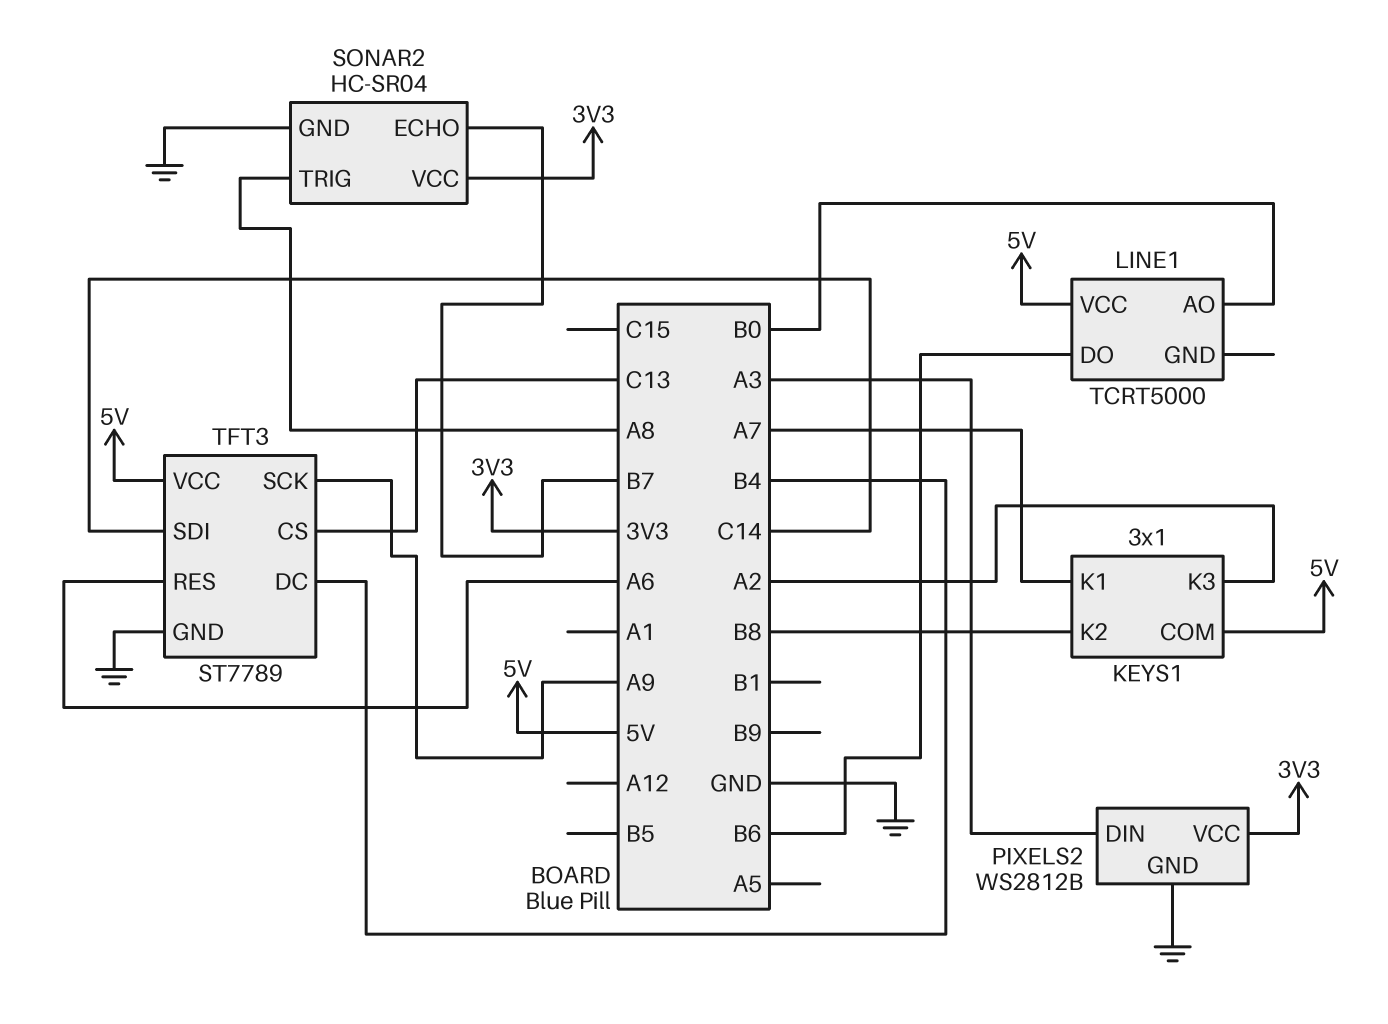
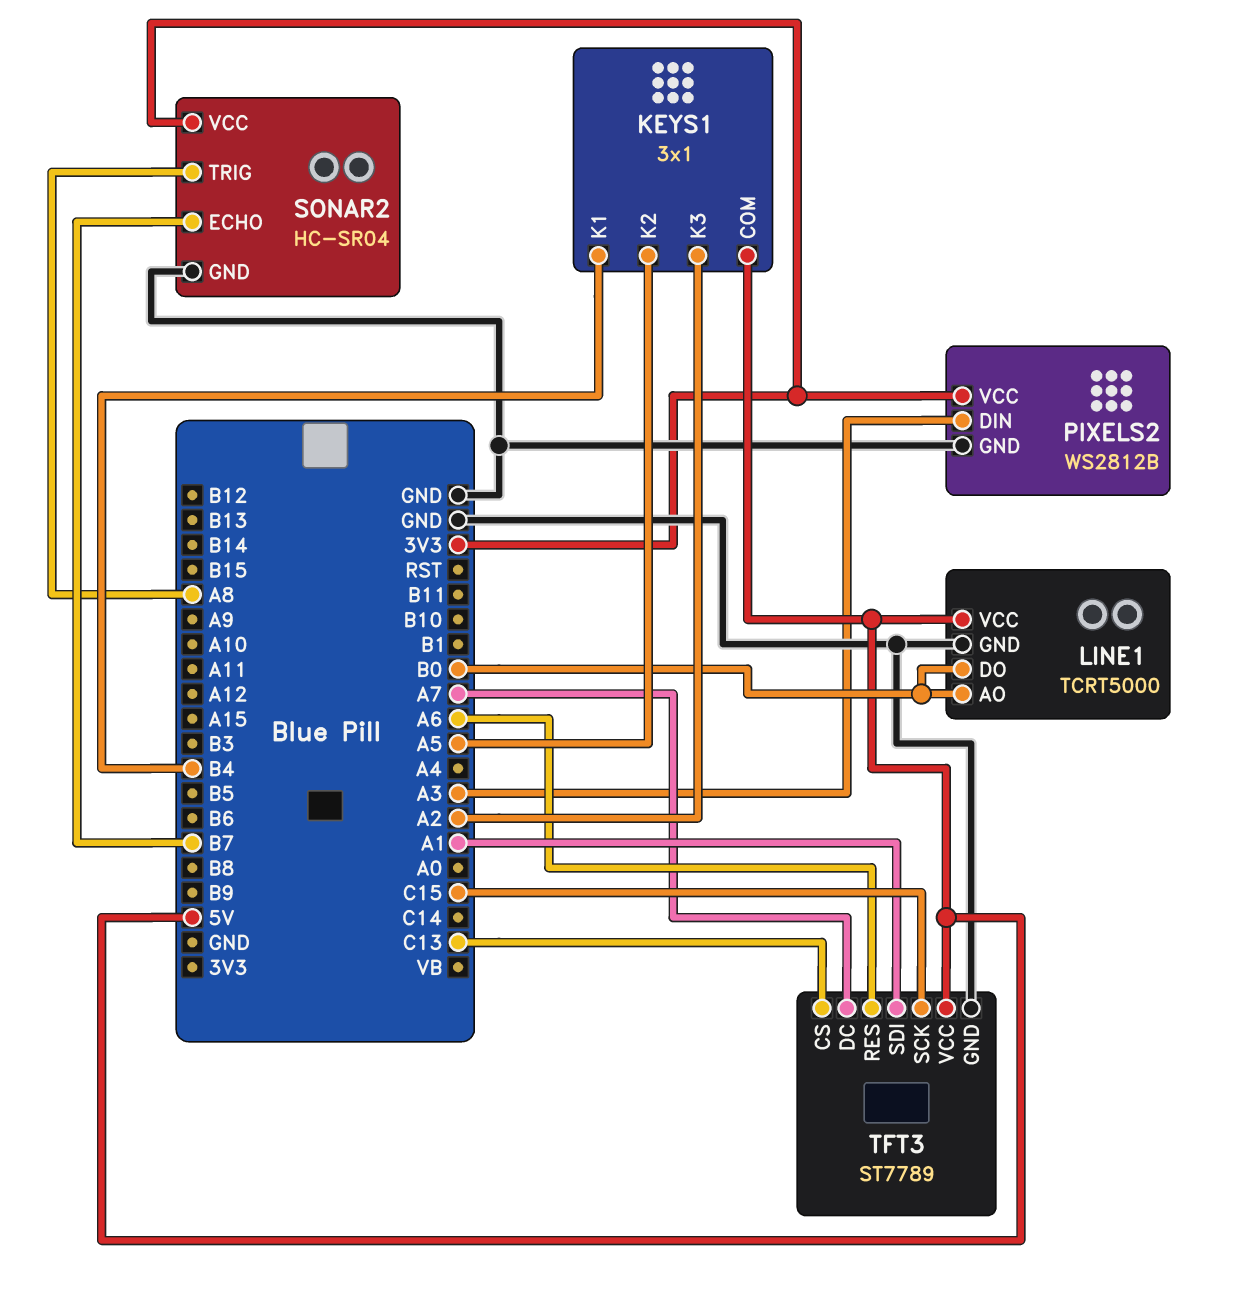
KEYS1 pin K1: A7 -> B4
KEYS1 pin K2: B8 -> A5
LINE1 pin DO: B6 -> B0
LINE1 pin GND: none -> GND
TFT3 pin DC: B4 -> A7
TFT3 pin SCK: A9 -> C15
TFT3 pin SDI: C14 -> A1

